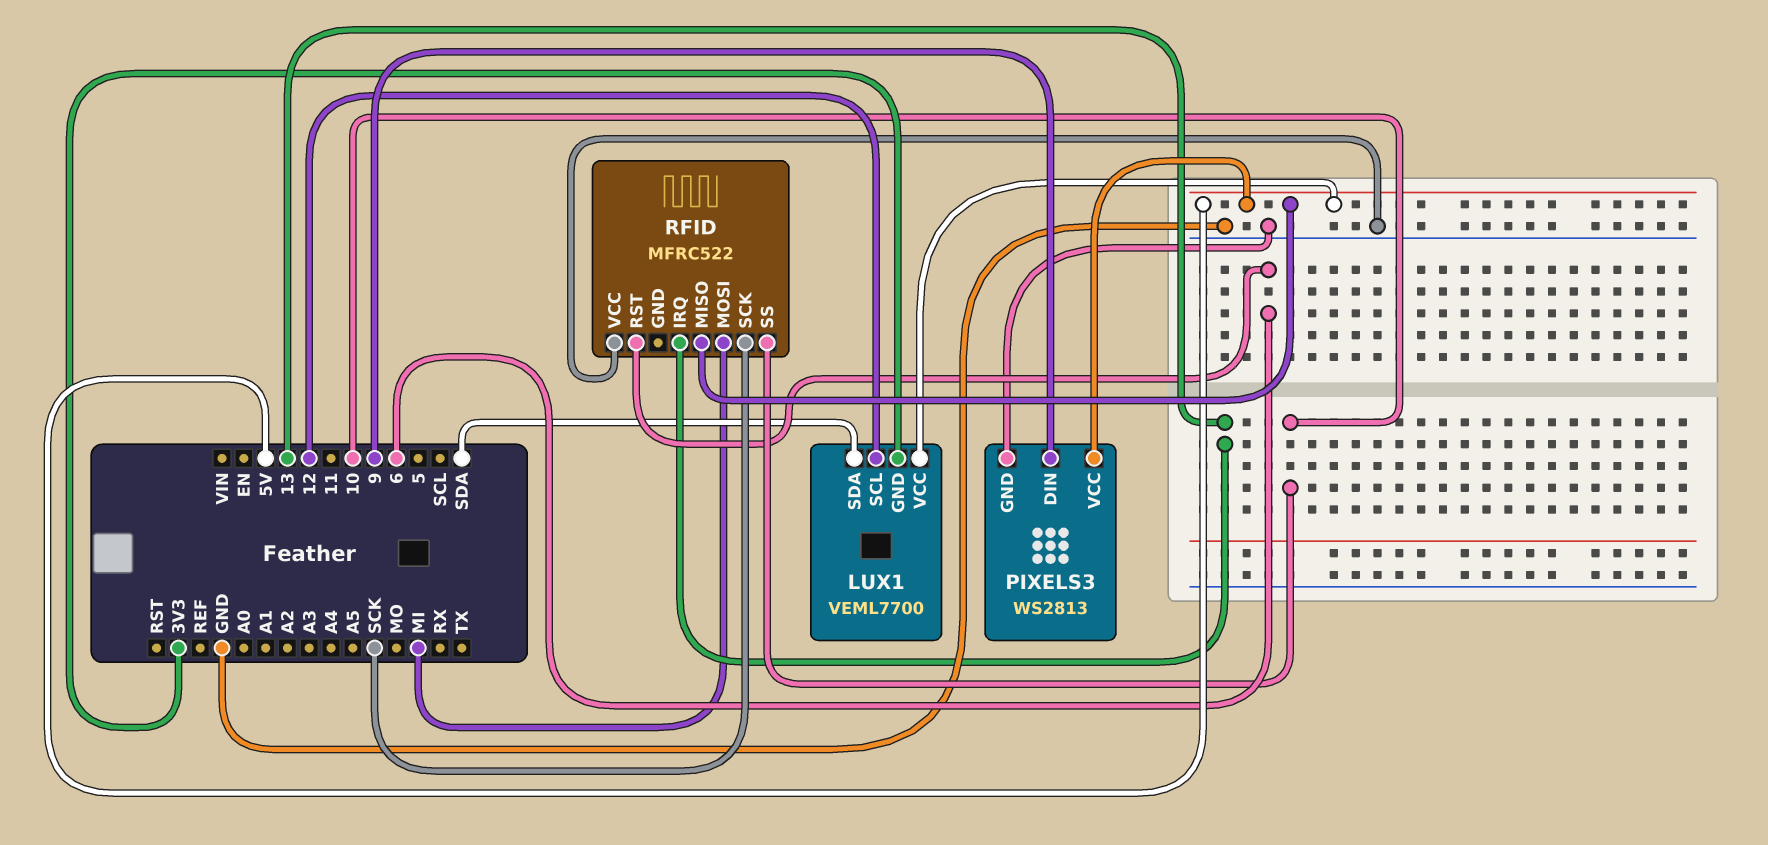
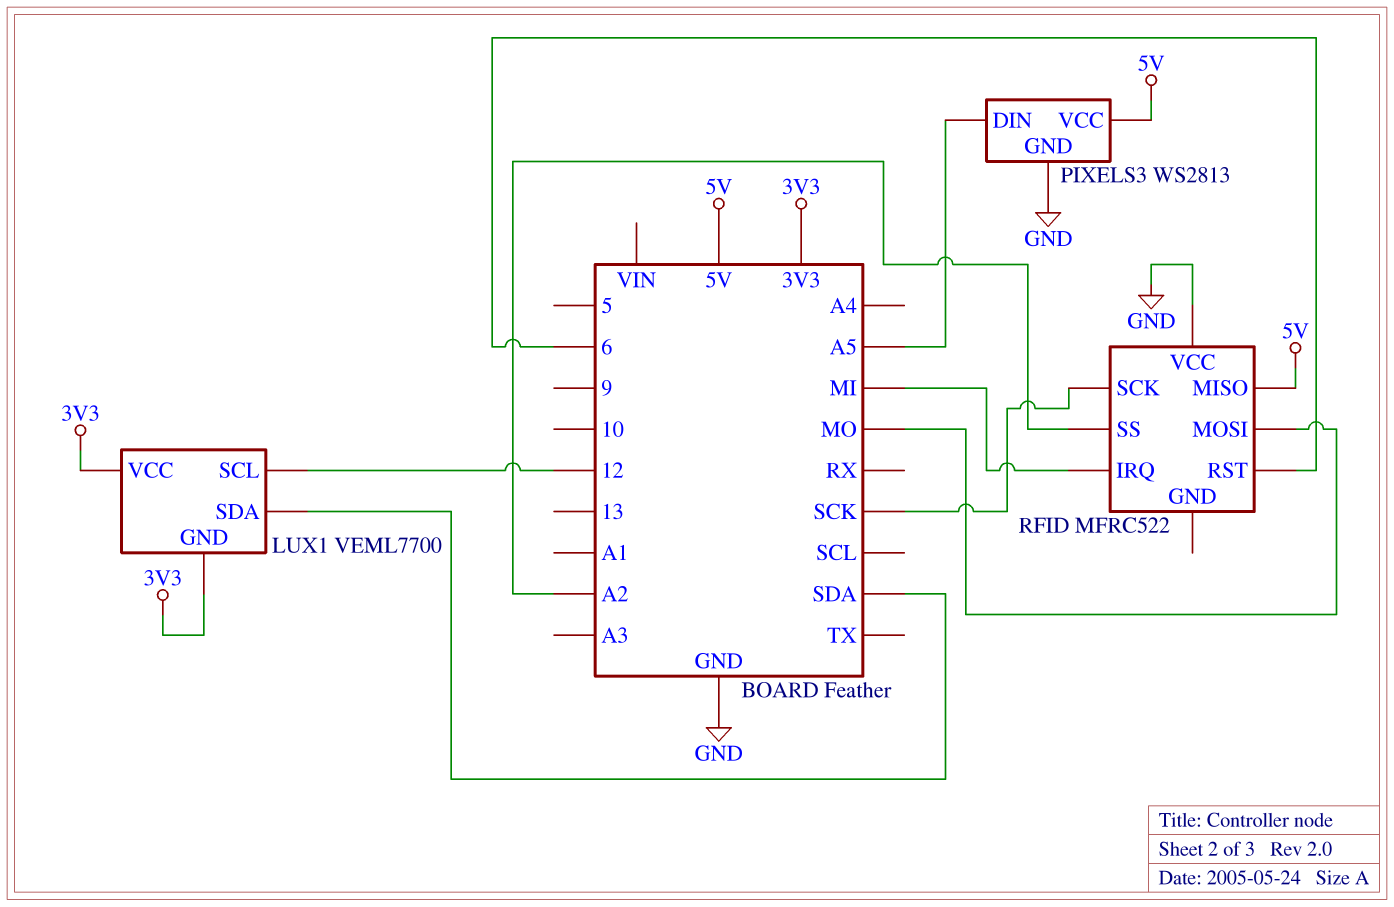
LUX1 pin VCC: 5V -> 3V3
PIXELS3 pin DIN: 9 -> A5
RFID pin IRQ: 13 -> MI
RFID pin MOSI: MI -> MO
RFID pin SS: 10 -> A2

